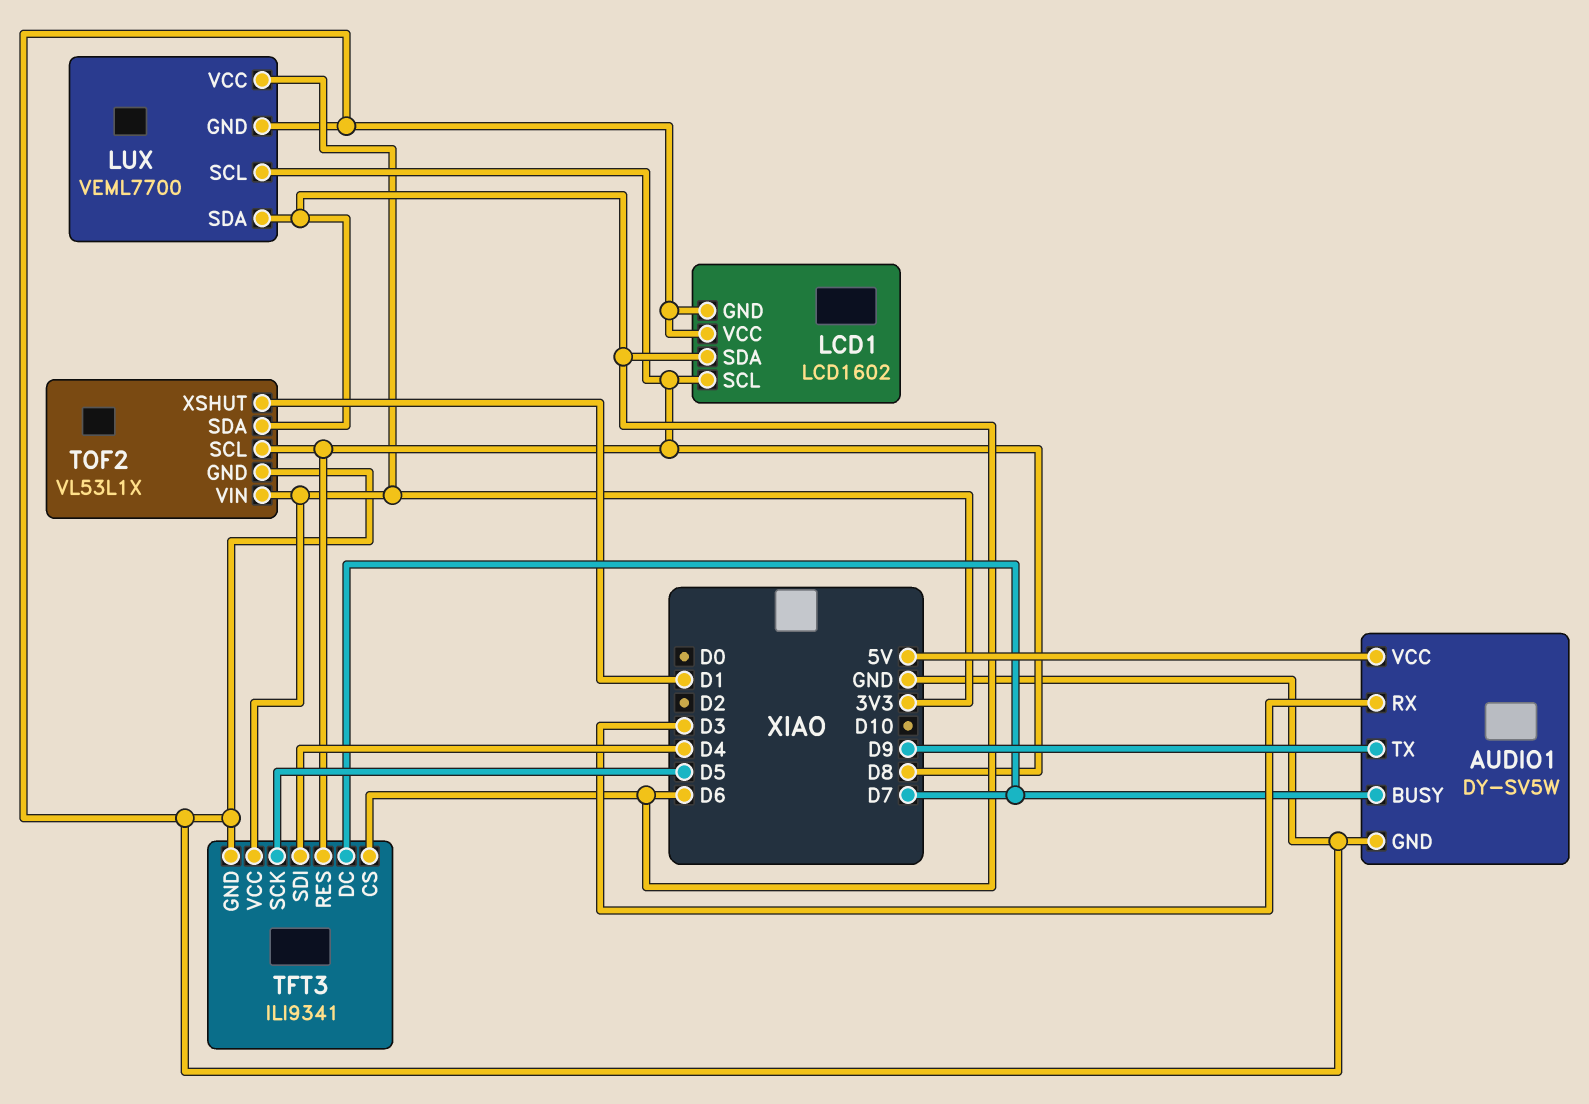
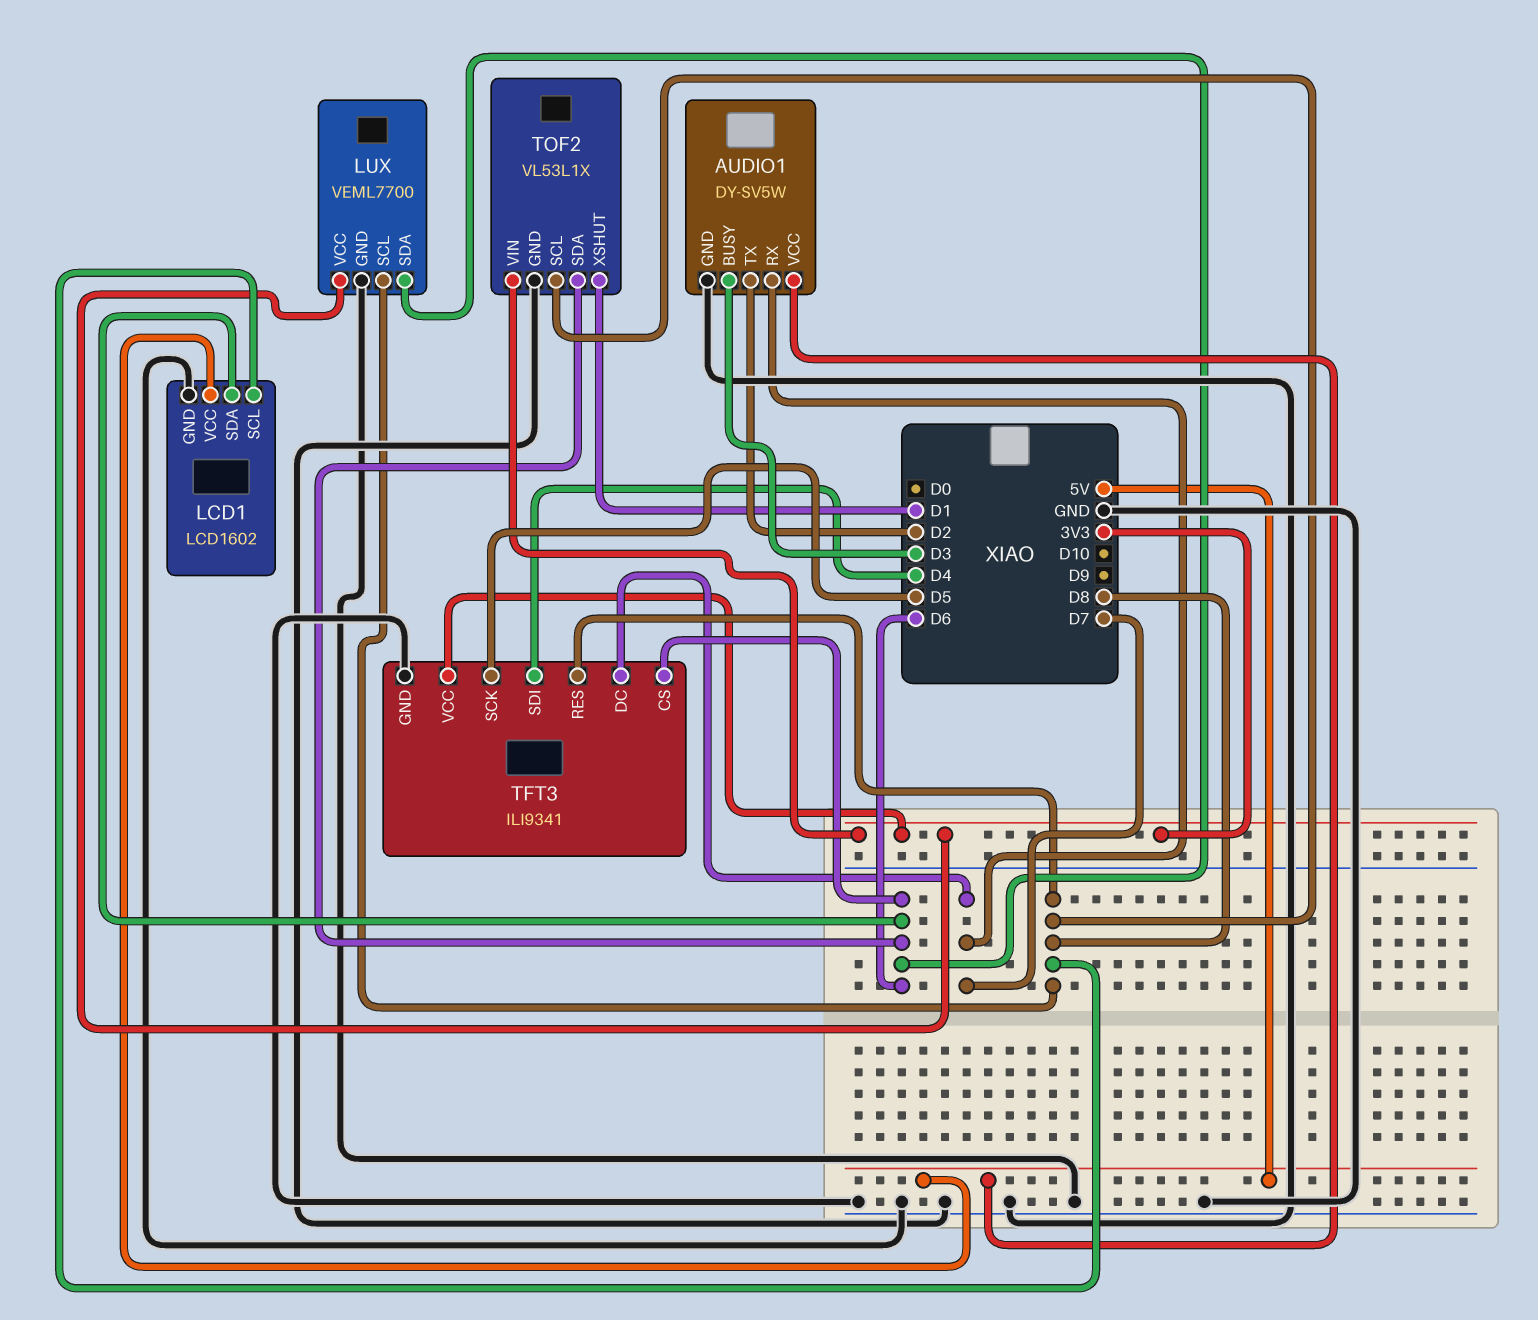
AUDIO1 pin BUSY: D7 -> D3
AUDIO1 pin RX: D3 -> D7
AUDIO1 pin TX: D9 -> D2
LCD1 pin VCC: GND -> 5V

